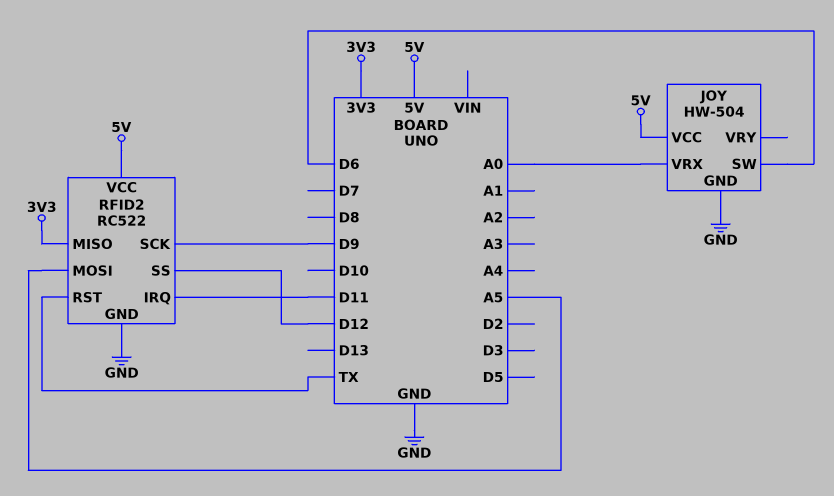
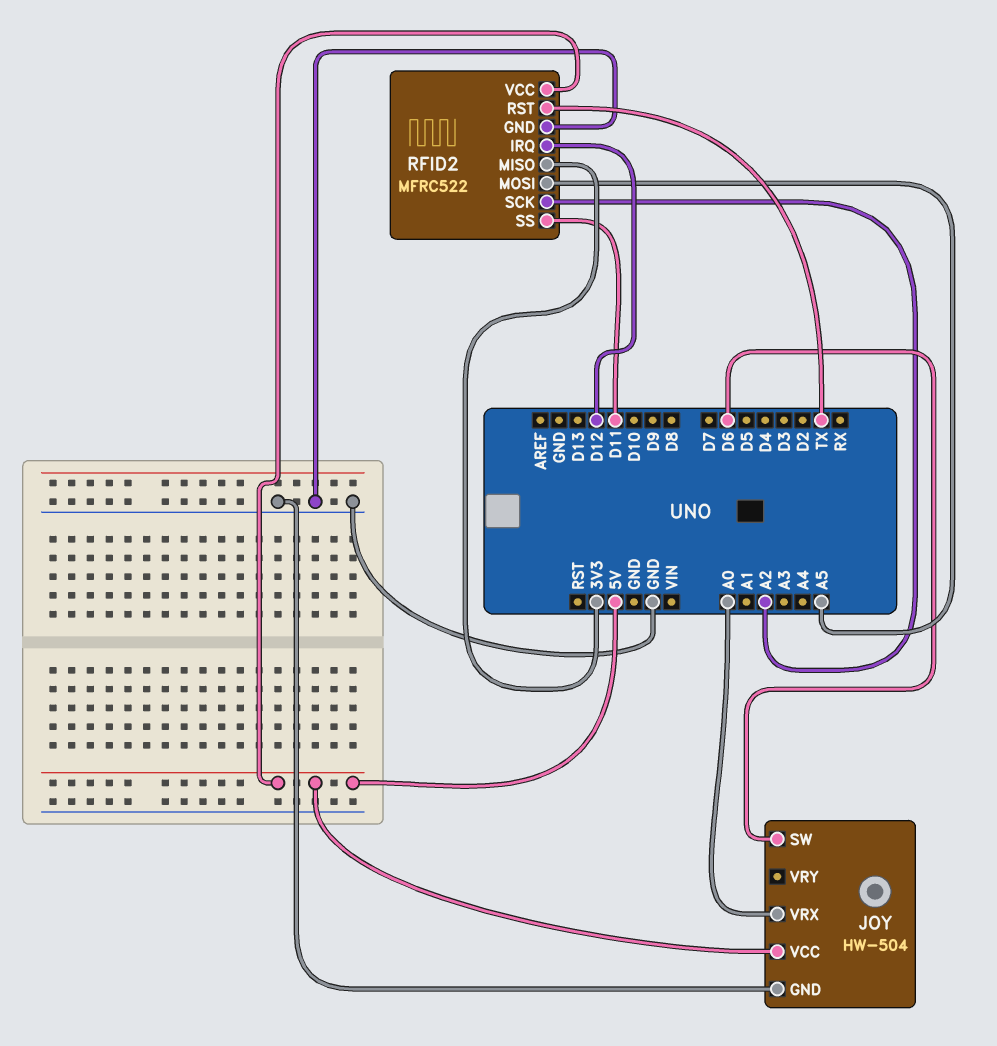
RFID2: RC522 -> MFRC522
RFID2 pin IRQ: D11 -> D12
RFID2 pin SCK: D9 -> A2
RFID2 pin SS: D12 -> D11

